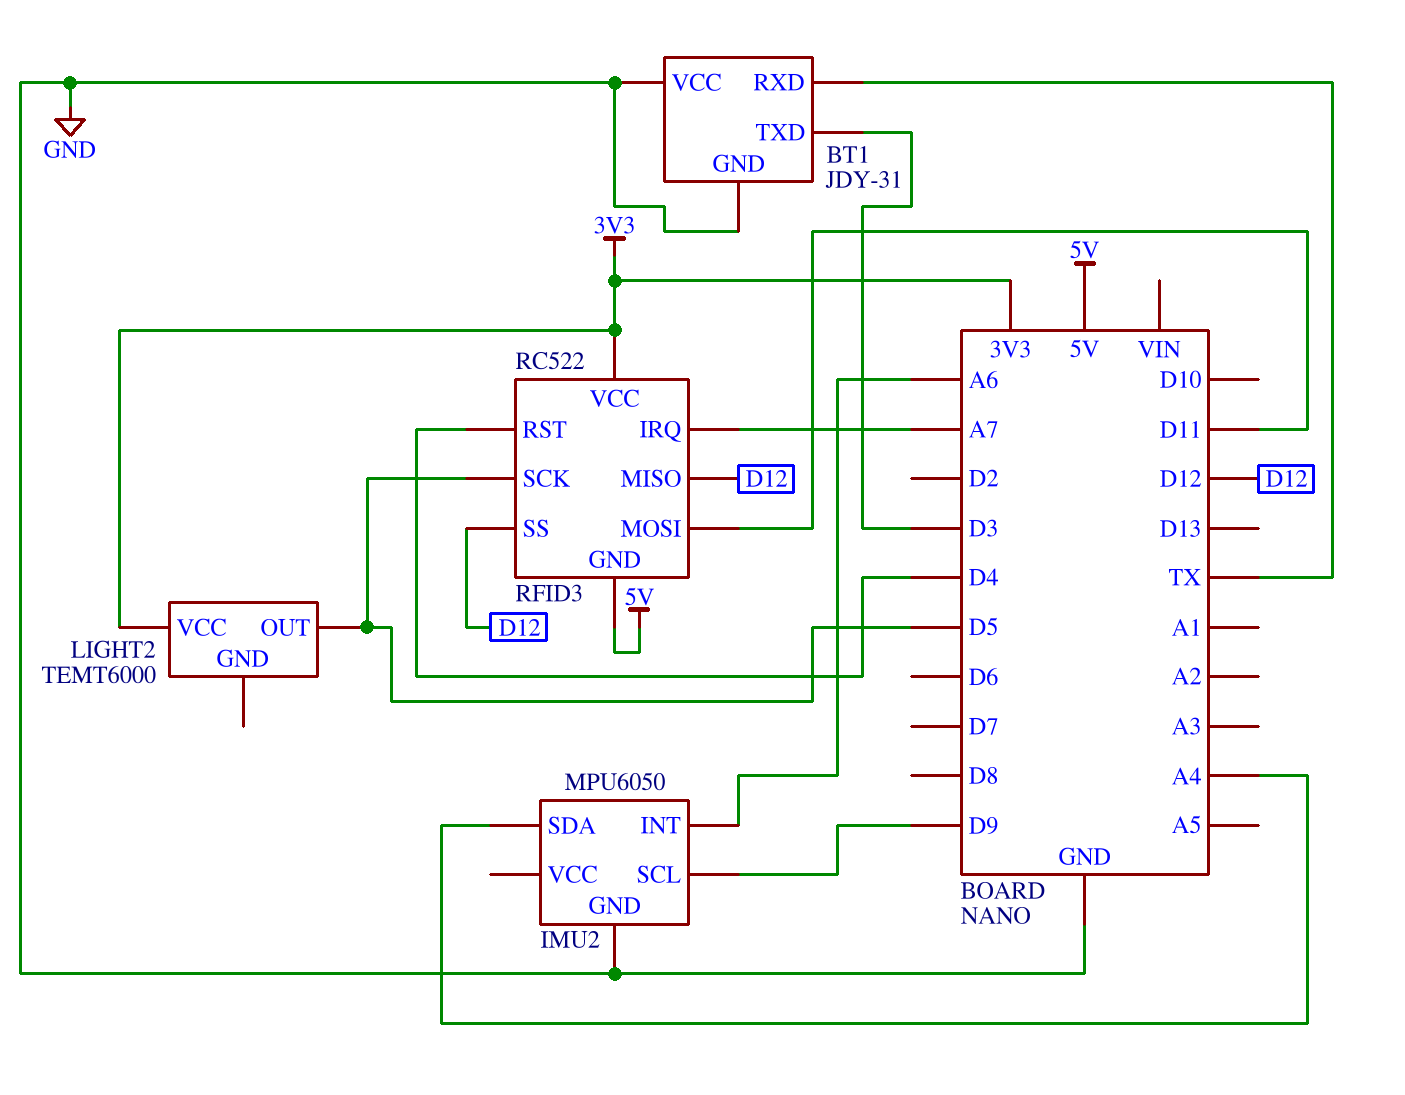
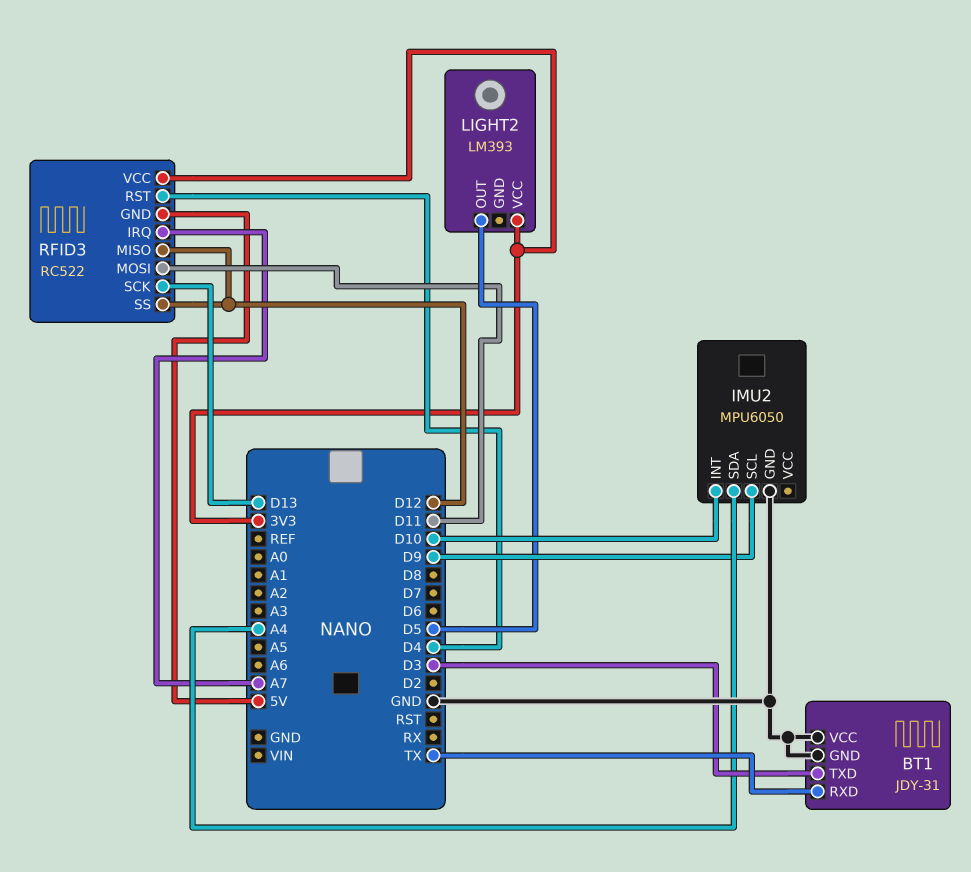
IMU2 pin INT: A6 -> D10
LIGHT2: TEMT6000 -> LM393
RFID3 pin SCK: D5 -> D13

